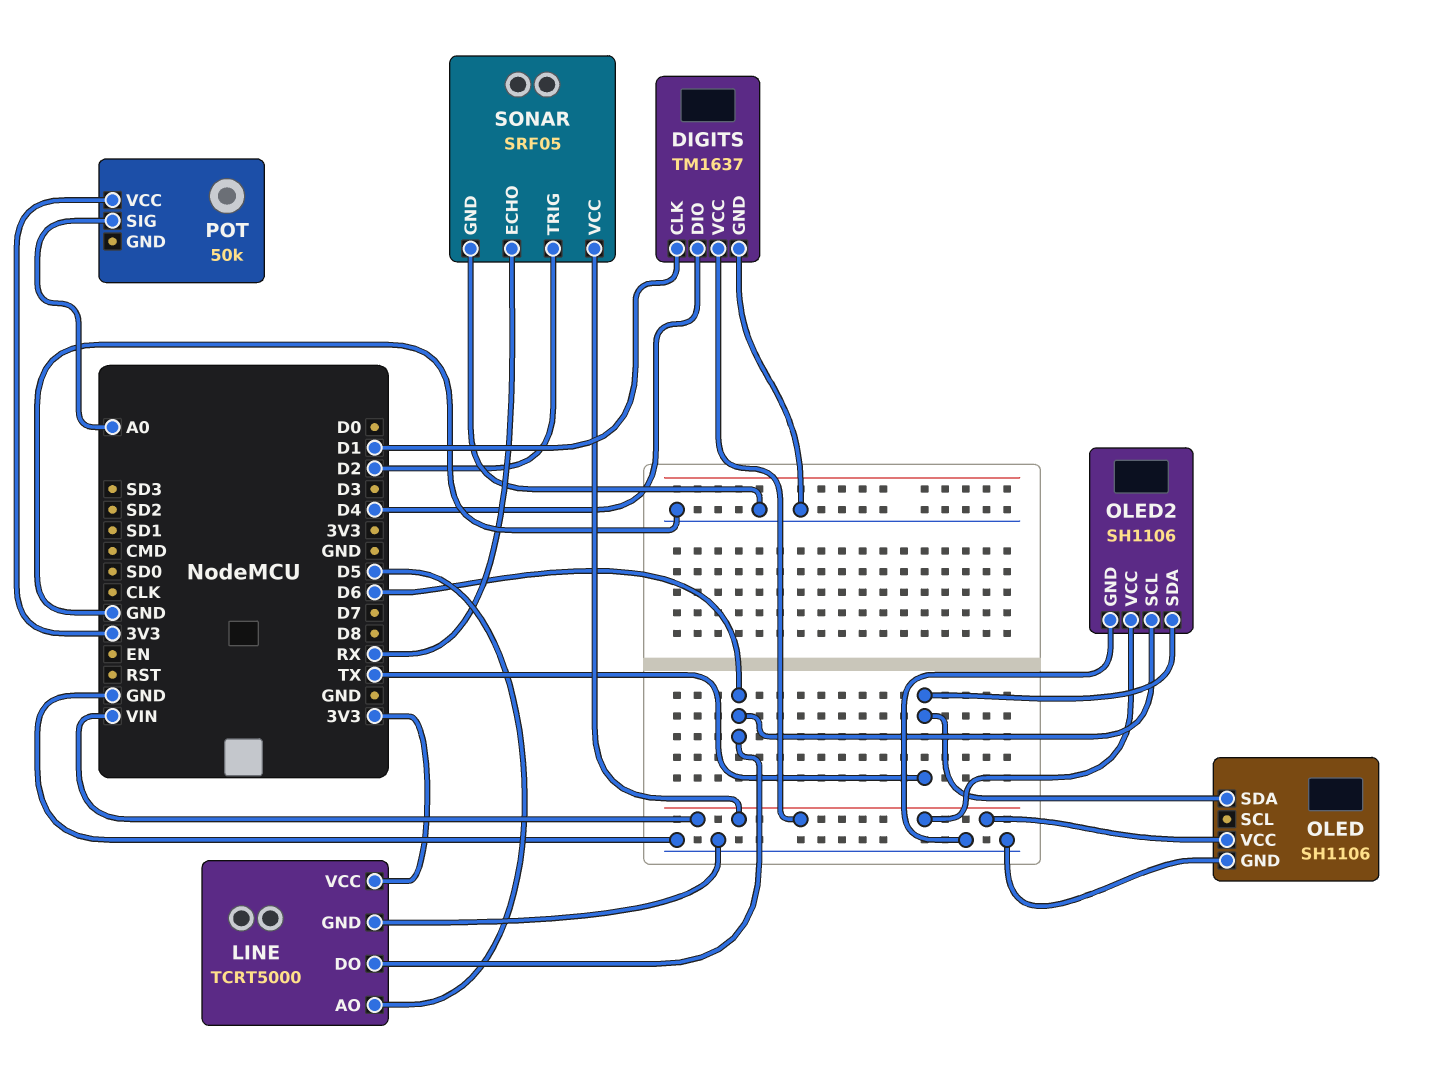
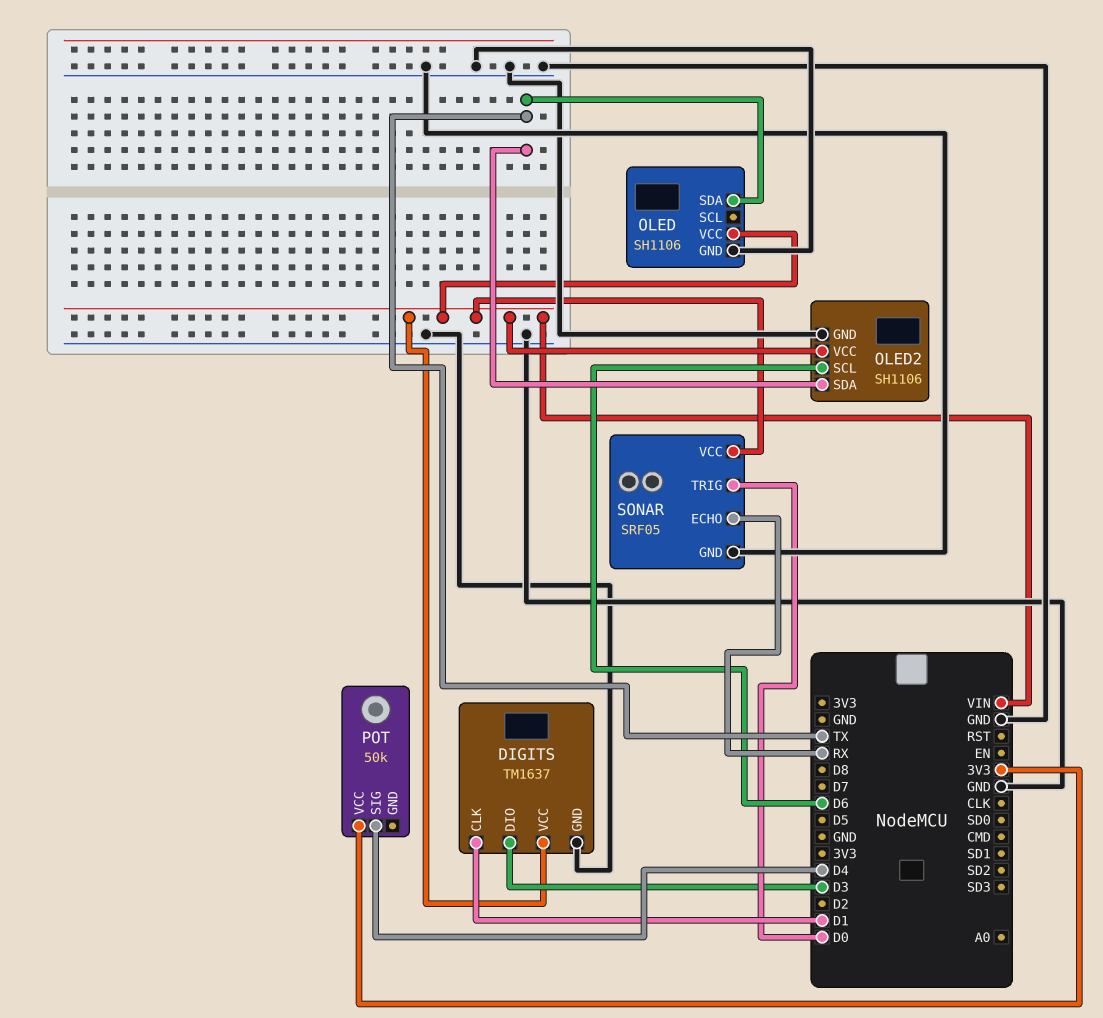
DIGITS pin DIO: D4 -> D3
LINE: TCRT5000 -> none
LINE pin AO: D5 -> none
LINE pin DO: D6 -> none
LINE pin GND: GND -> none
LINE pin VCC: 3V3 -> none
POT pin SIG: A0 -> D4
SONAR pin TRIG: D2 -> D0

